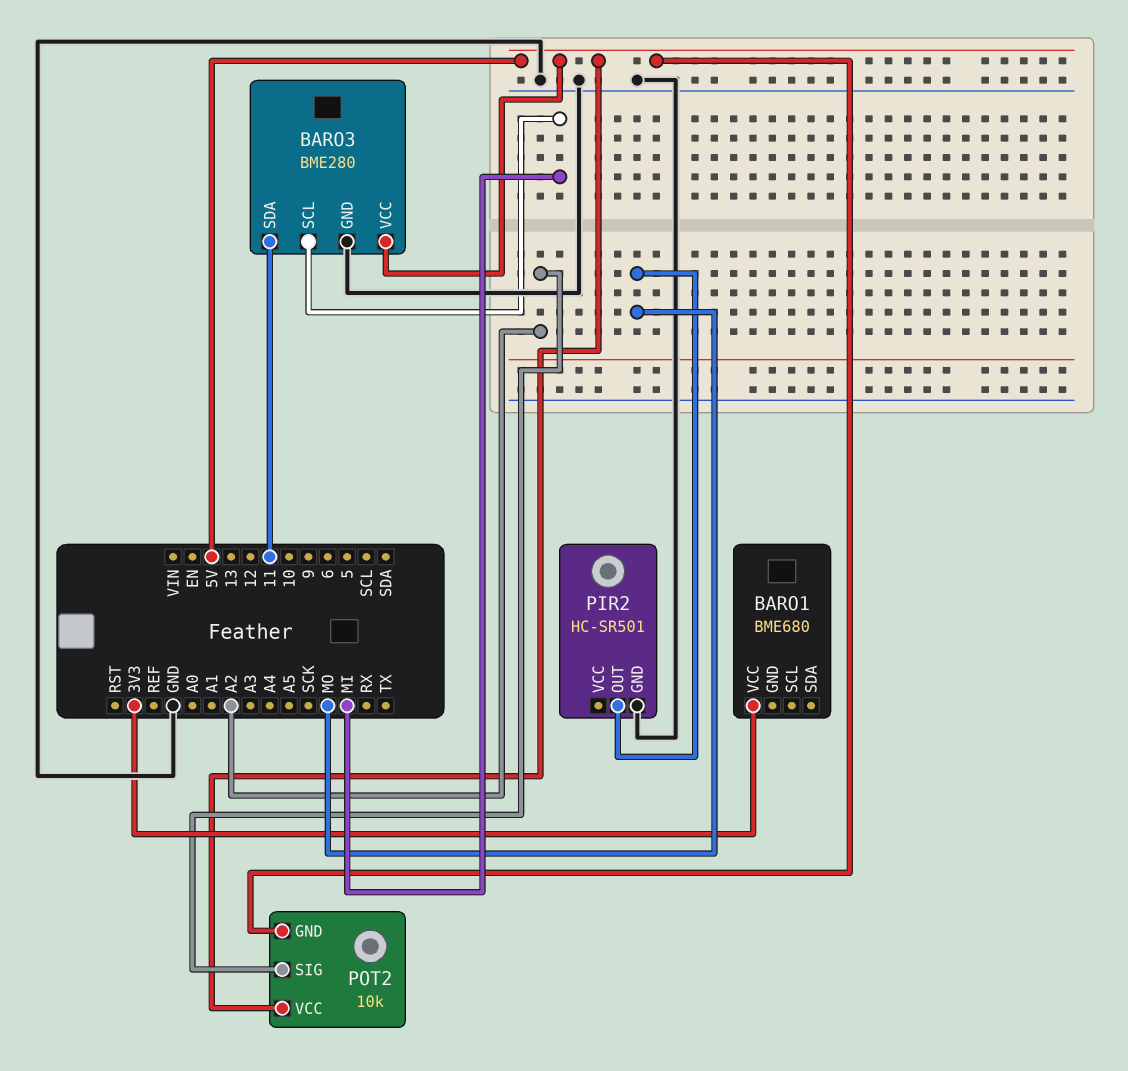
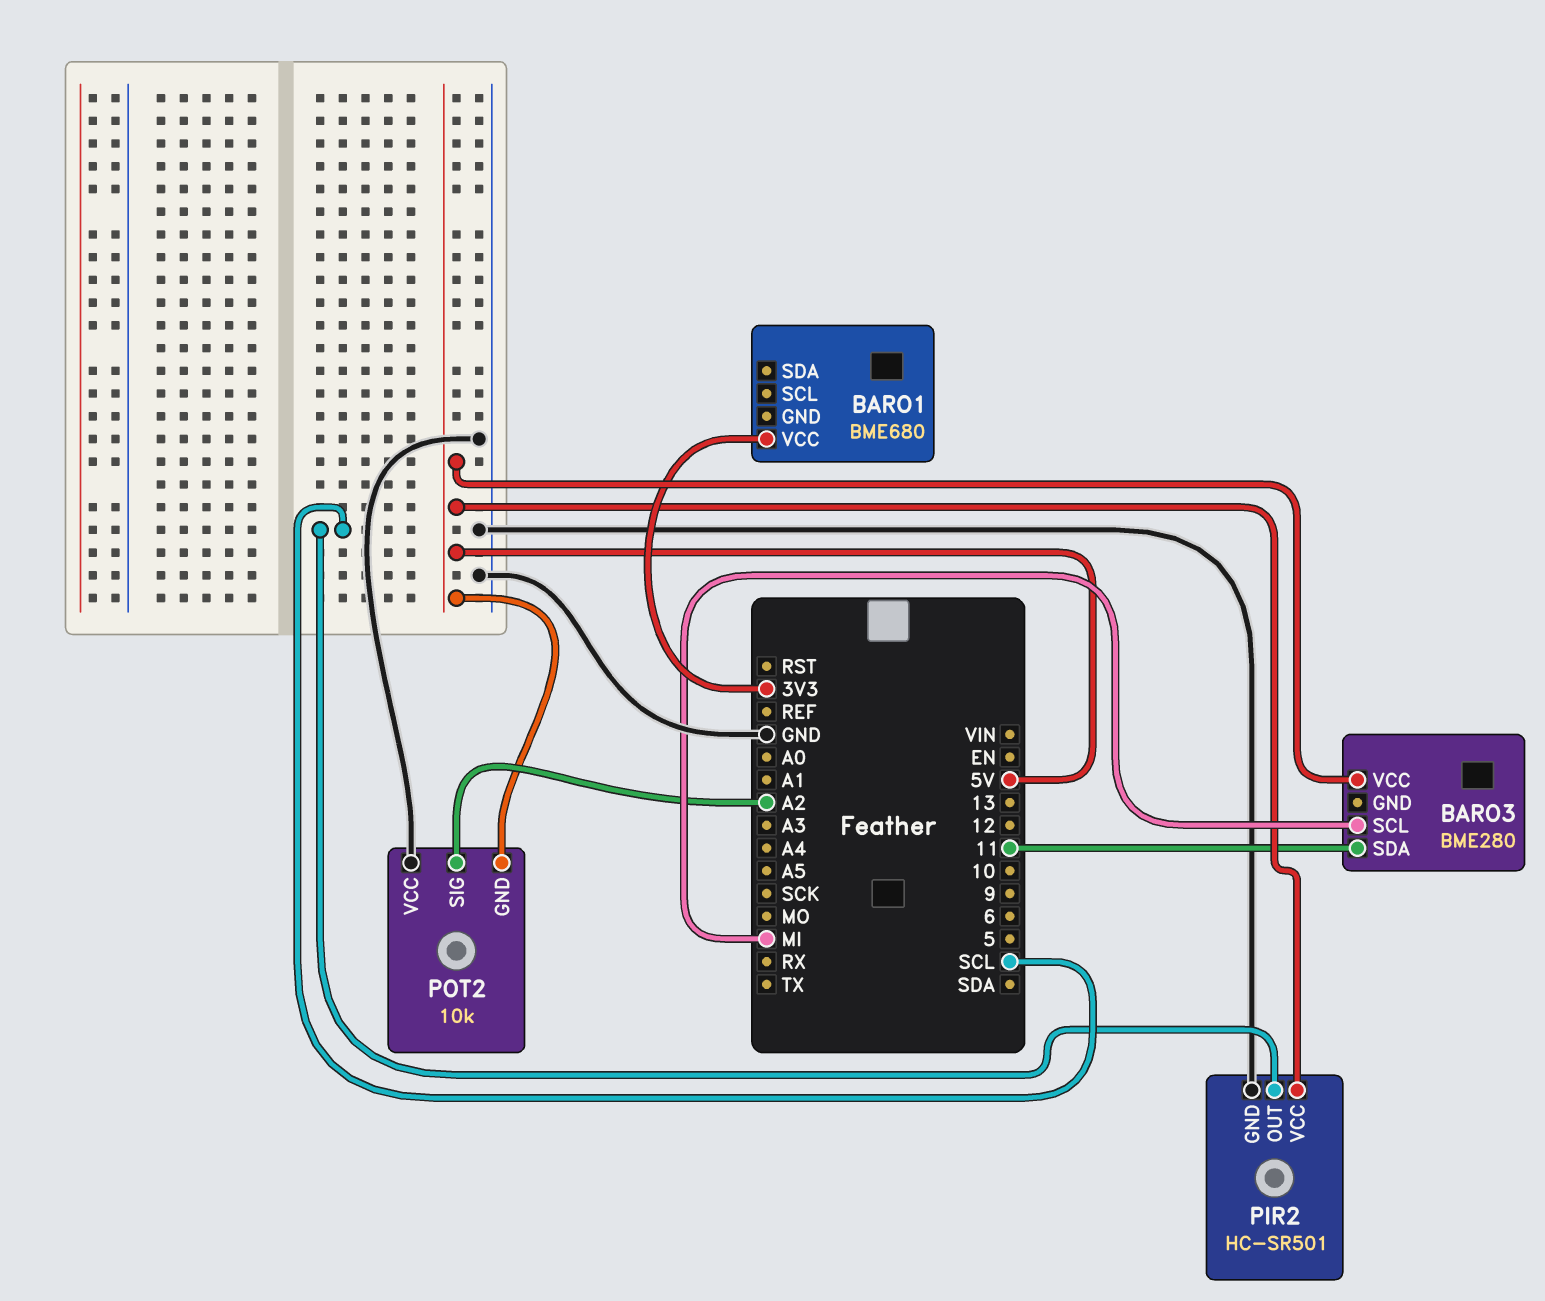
BARO3 pin GND: GND -> none
PIR2 pin OUT: MO -> SCL
PIR2 pin VCC: none -> 5V
POT2 pin VCC: 5V -> GND

